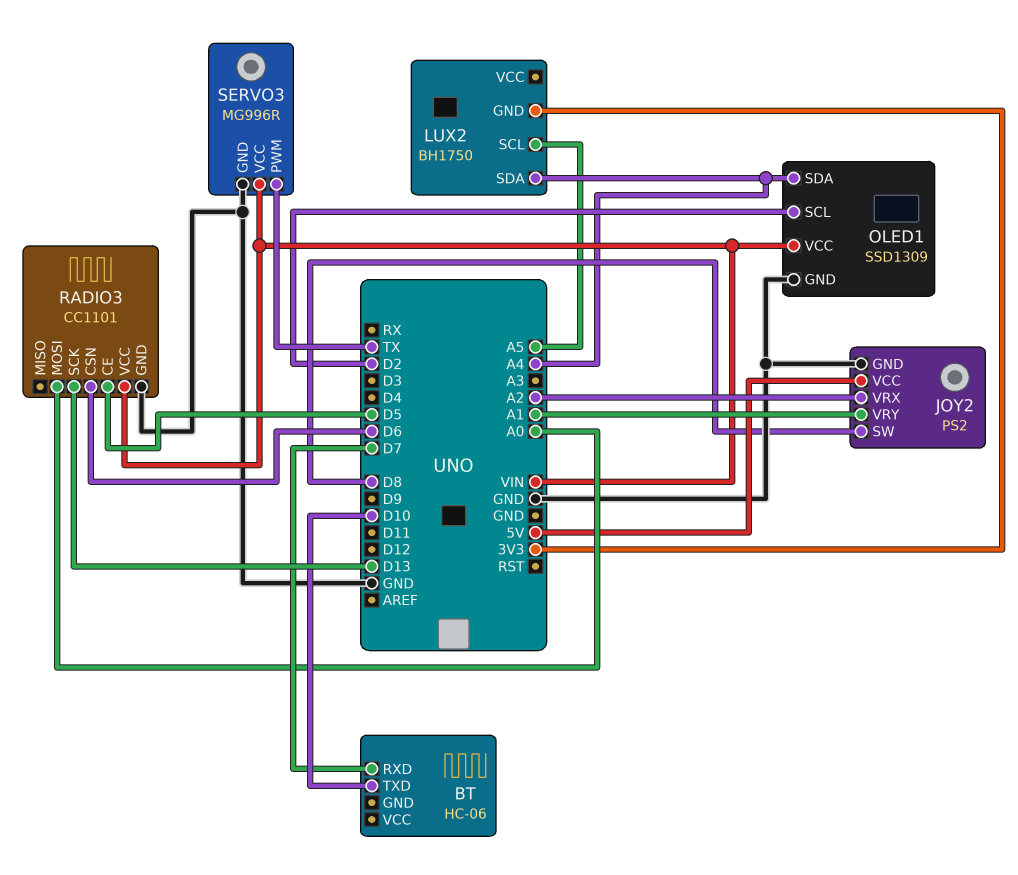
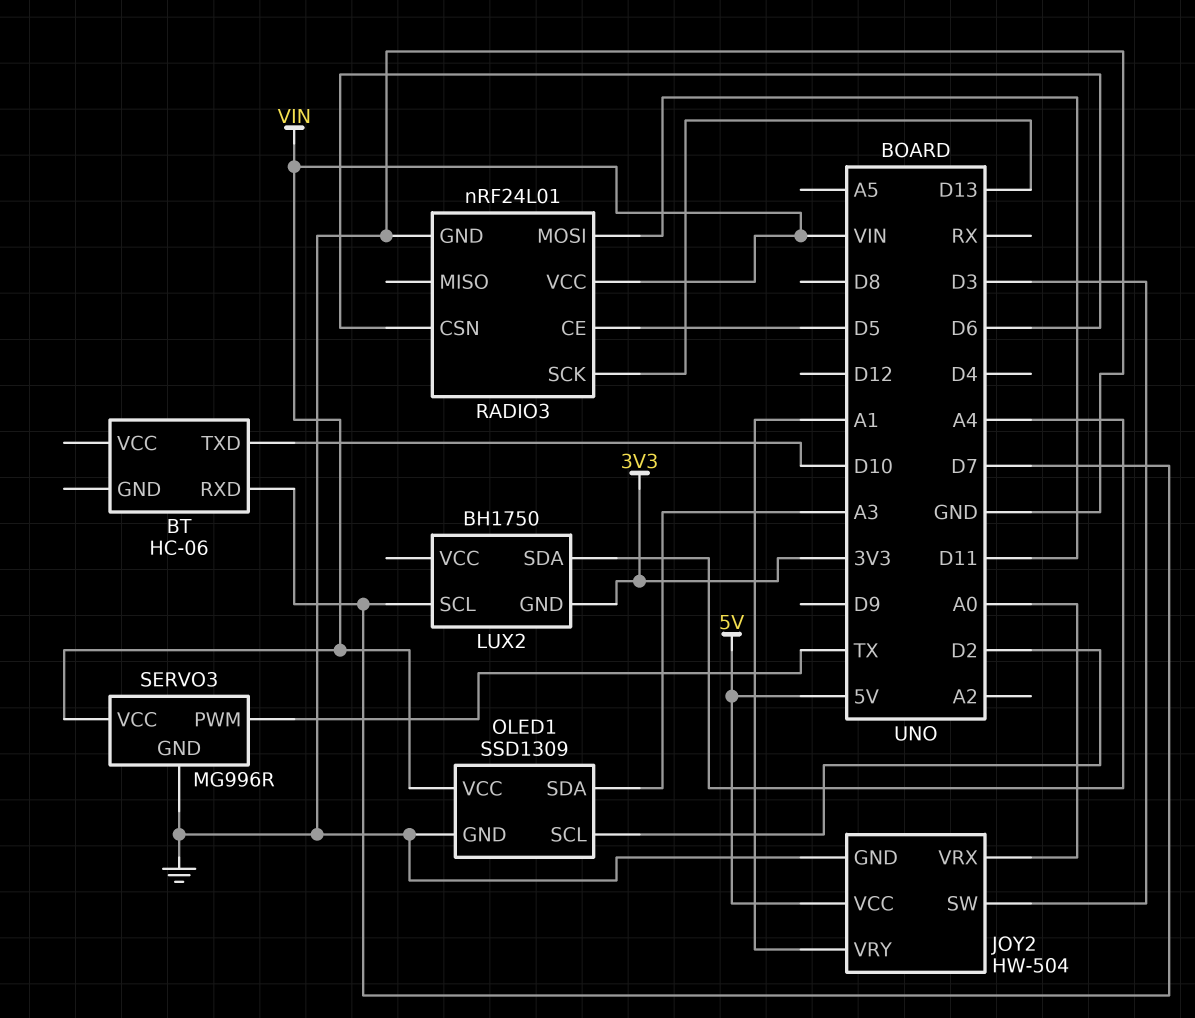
JOY2: PS2 -> HW-504
JOY2 pin SW: D8 -> D3
JOY2 pin VRX: A2 -> A0
LUX2 pin SCL: A5 -> D7
OLED1 pin SDA: A4 -> A3
RADIO3: CC1101 -> nRF24L01
RADIO3 pin MOSI: A0 -> D11

